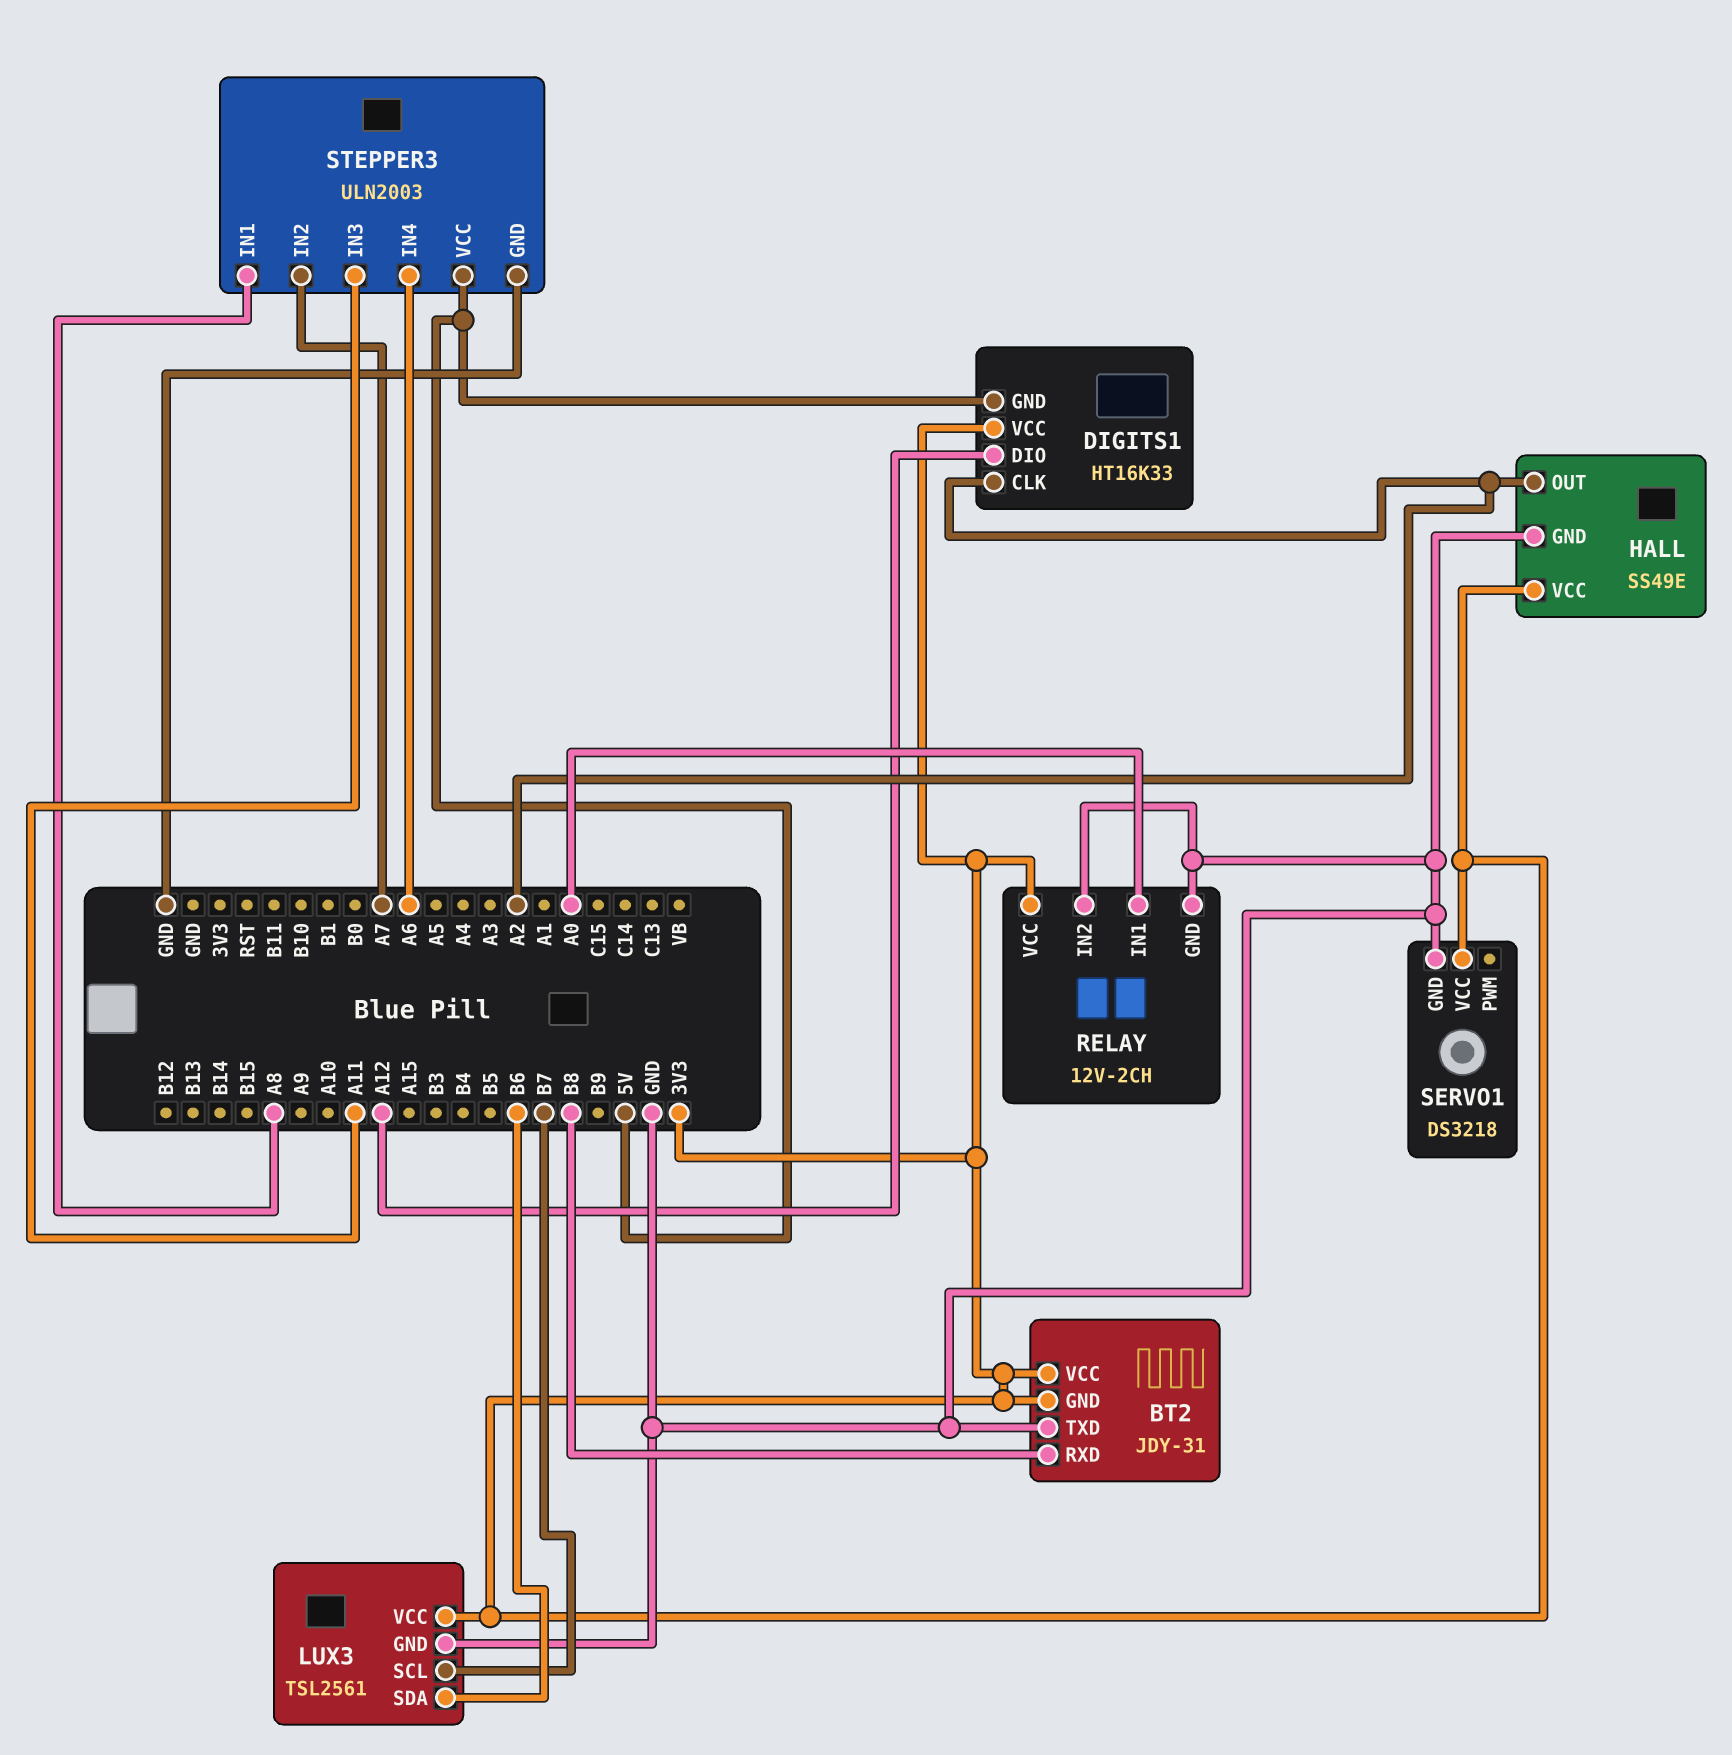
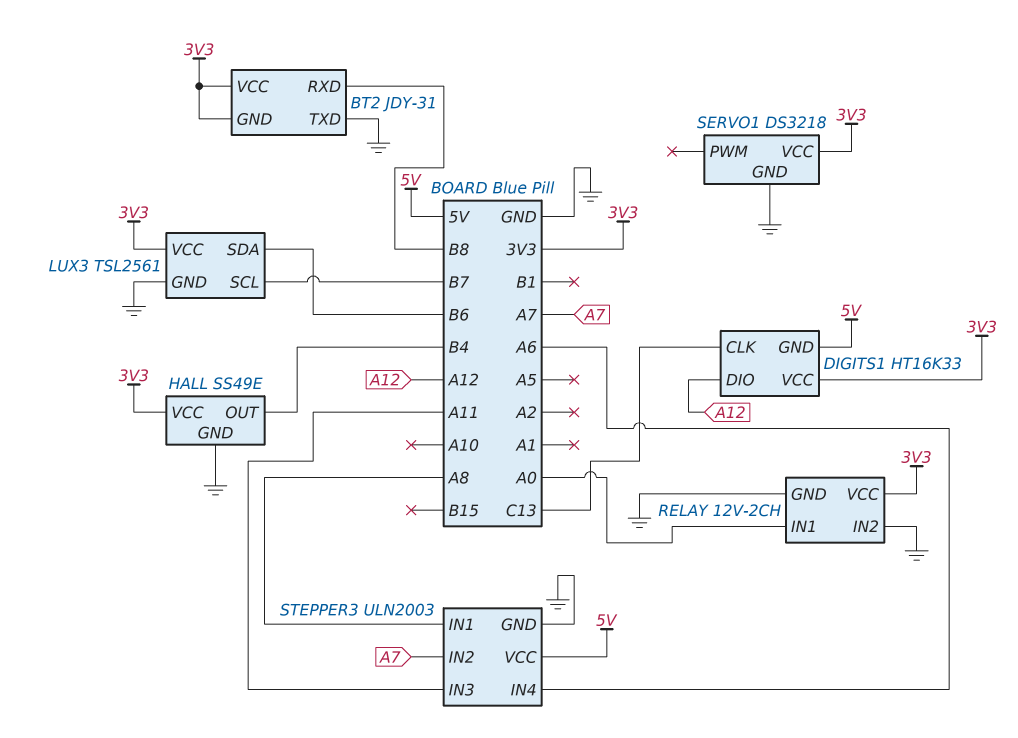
DIGITS1 pin CLK: A2 -> C13
HALL pin OUT: A2 -> B4

